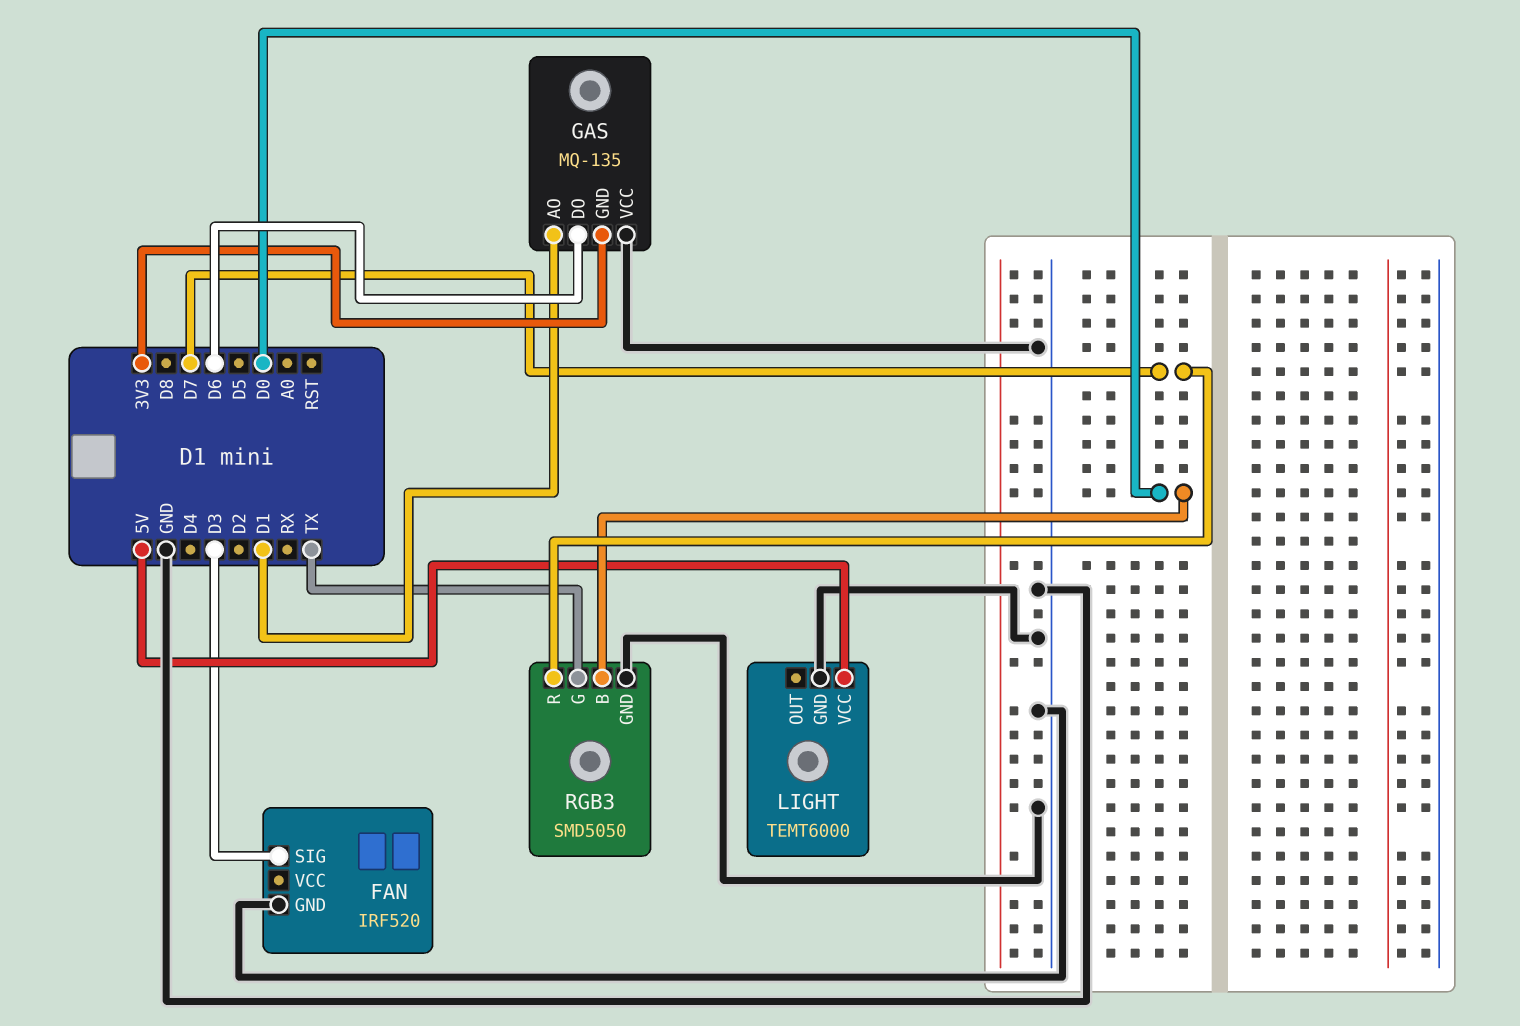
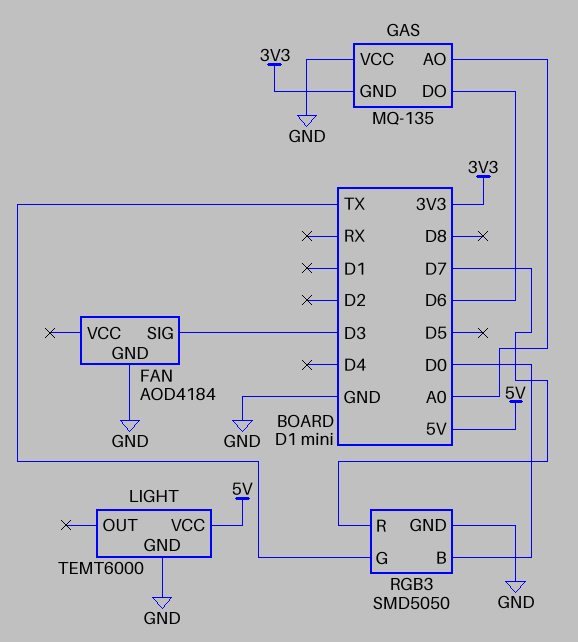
FAN: IRF520 -> AOD4184
GAS pin AO: D1 -> A0

